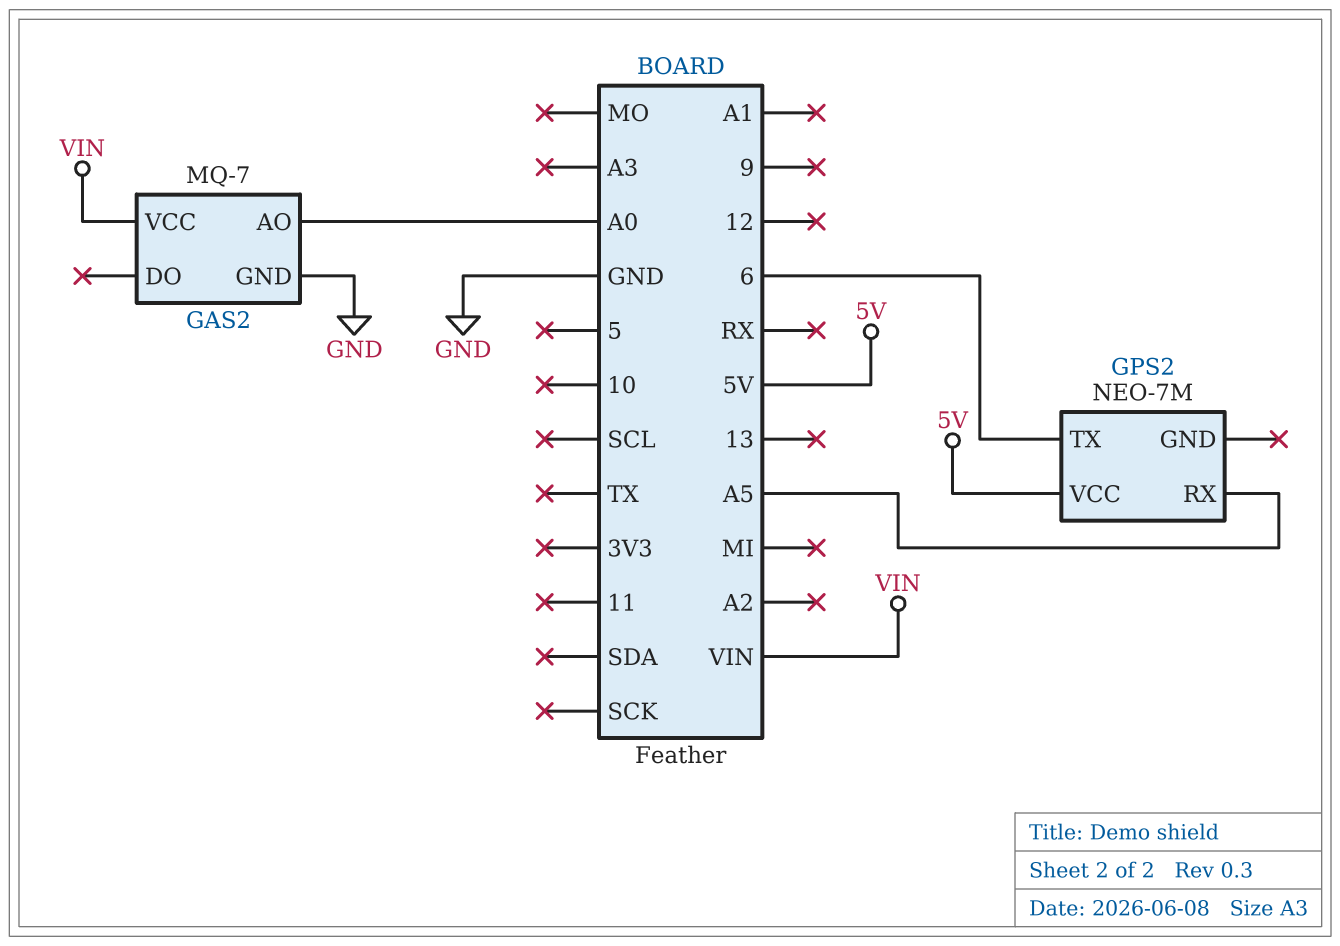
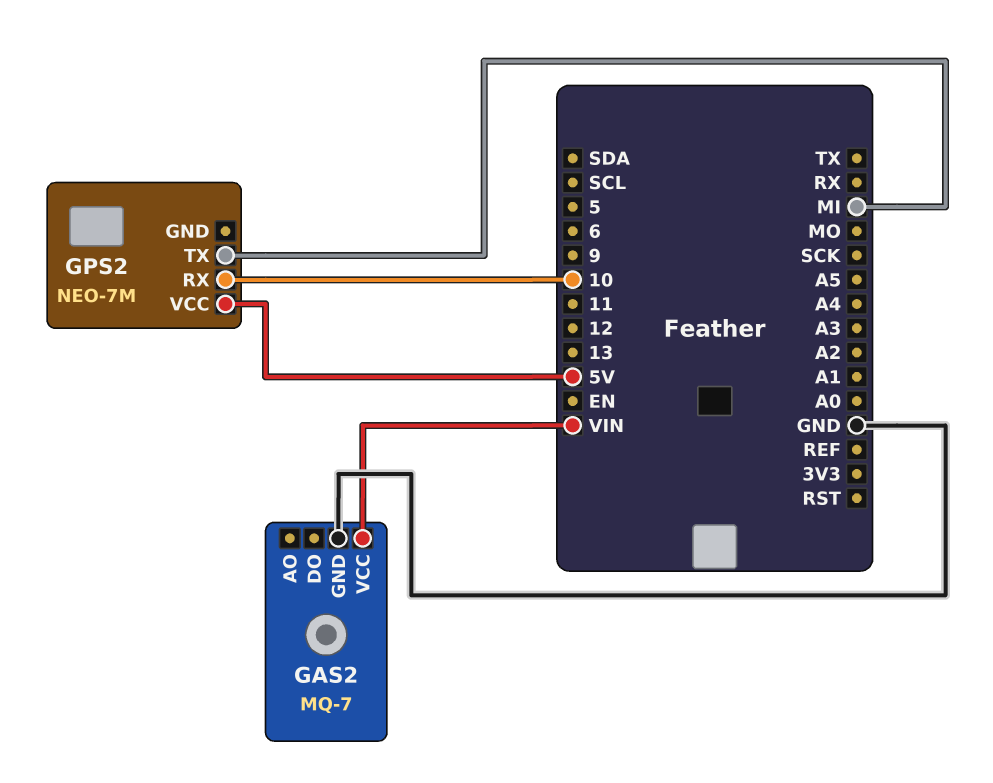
GAS2 pin AO: A0 -> none
GPS2 pin RX: A5 -> 10
GPS2 pin TX: 6 -> MI

